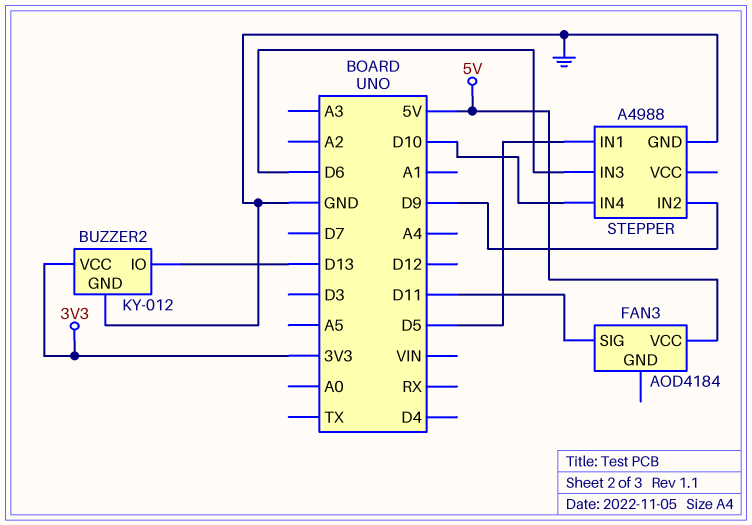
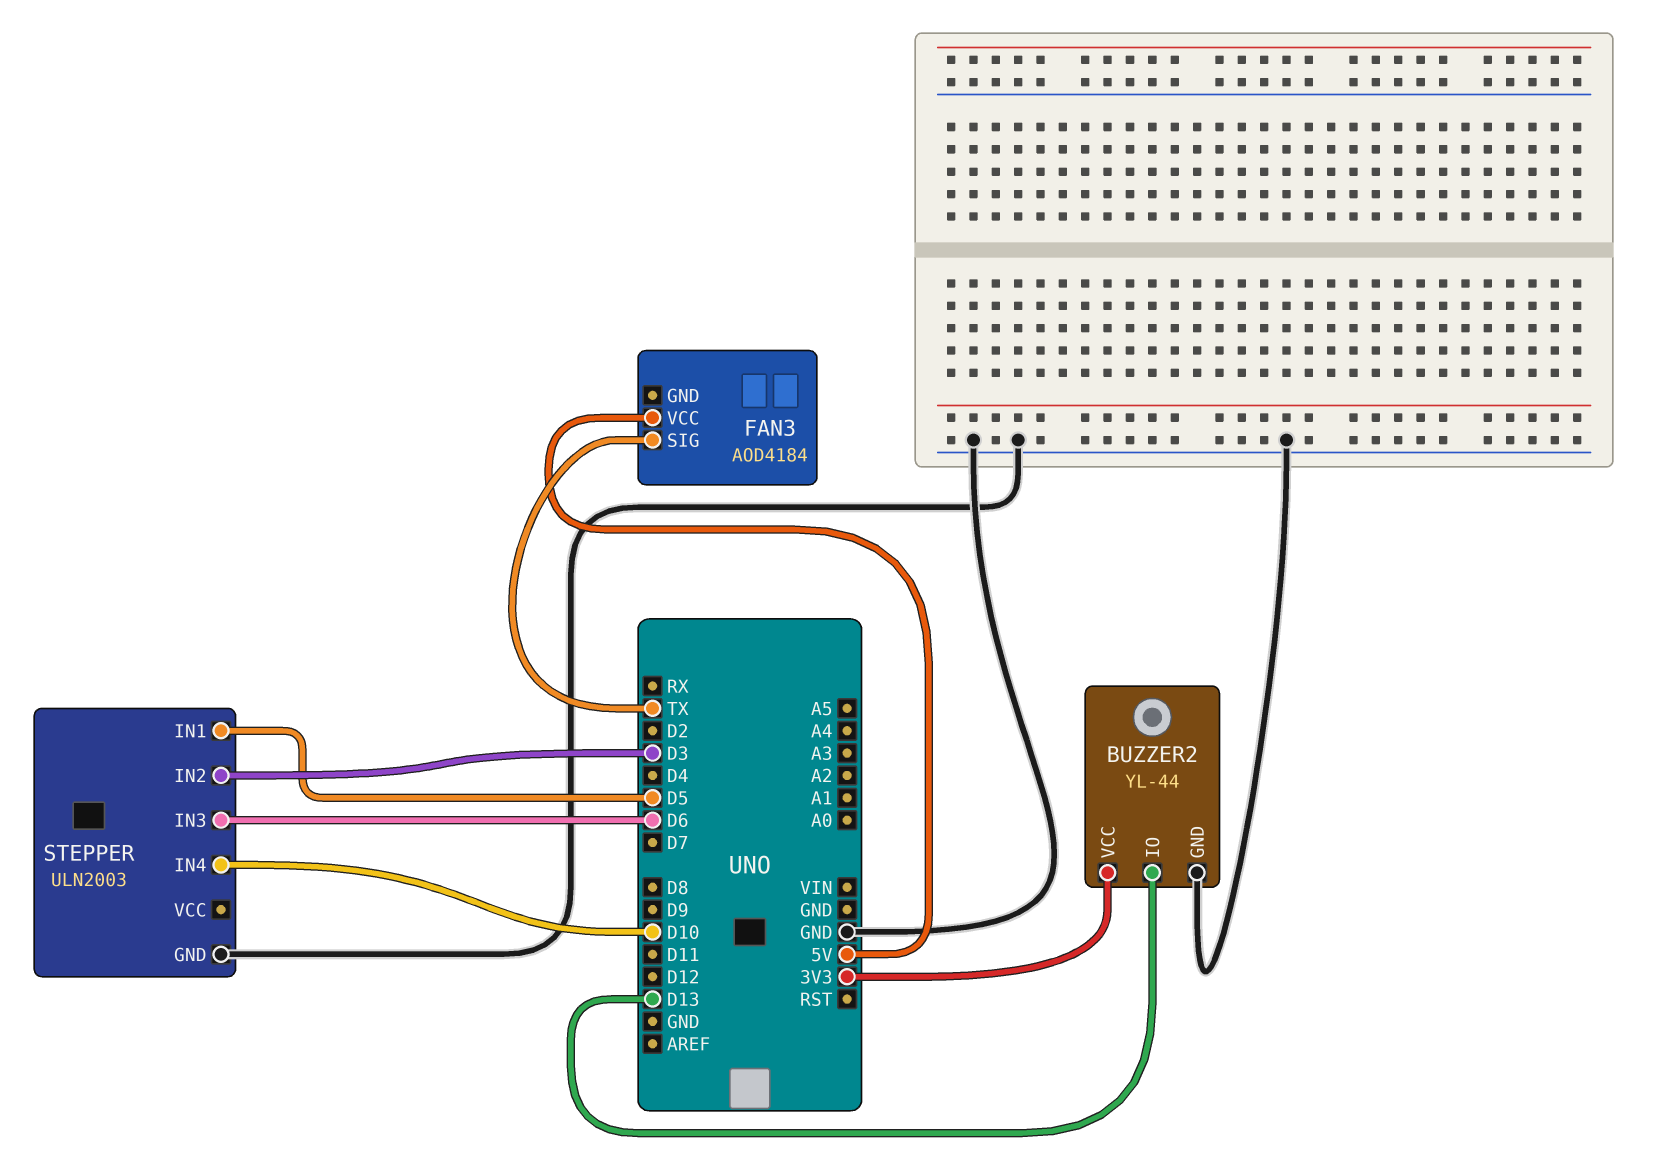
BUZZER2: KY-012 -> YL-44
FAN3 pin SIG: D11 -> TX
STEPPER: A4988 -> ULN2003
STEPPER pin IN2: D9 -> D3

